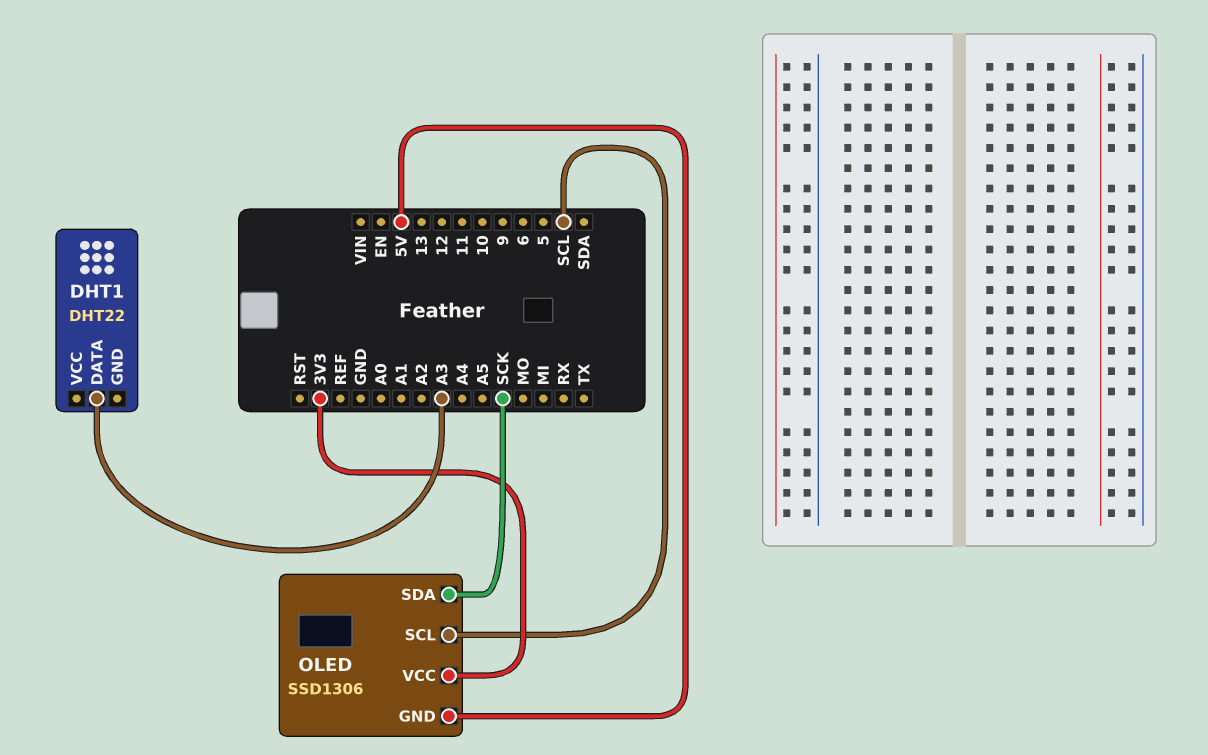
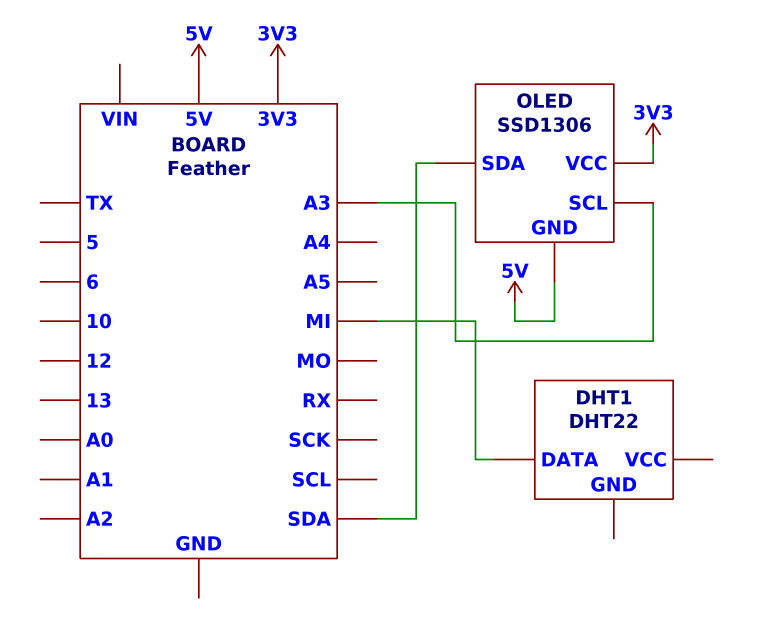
DHT1 pin DATA: A3 -> MI
OLED pin SCL: SCL -> A3
OLED pin SDA: SCK -> SDA

